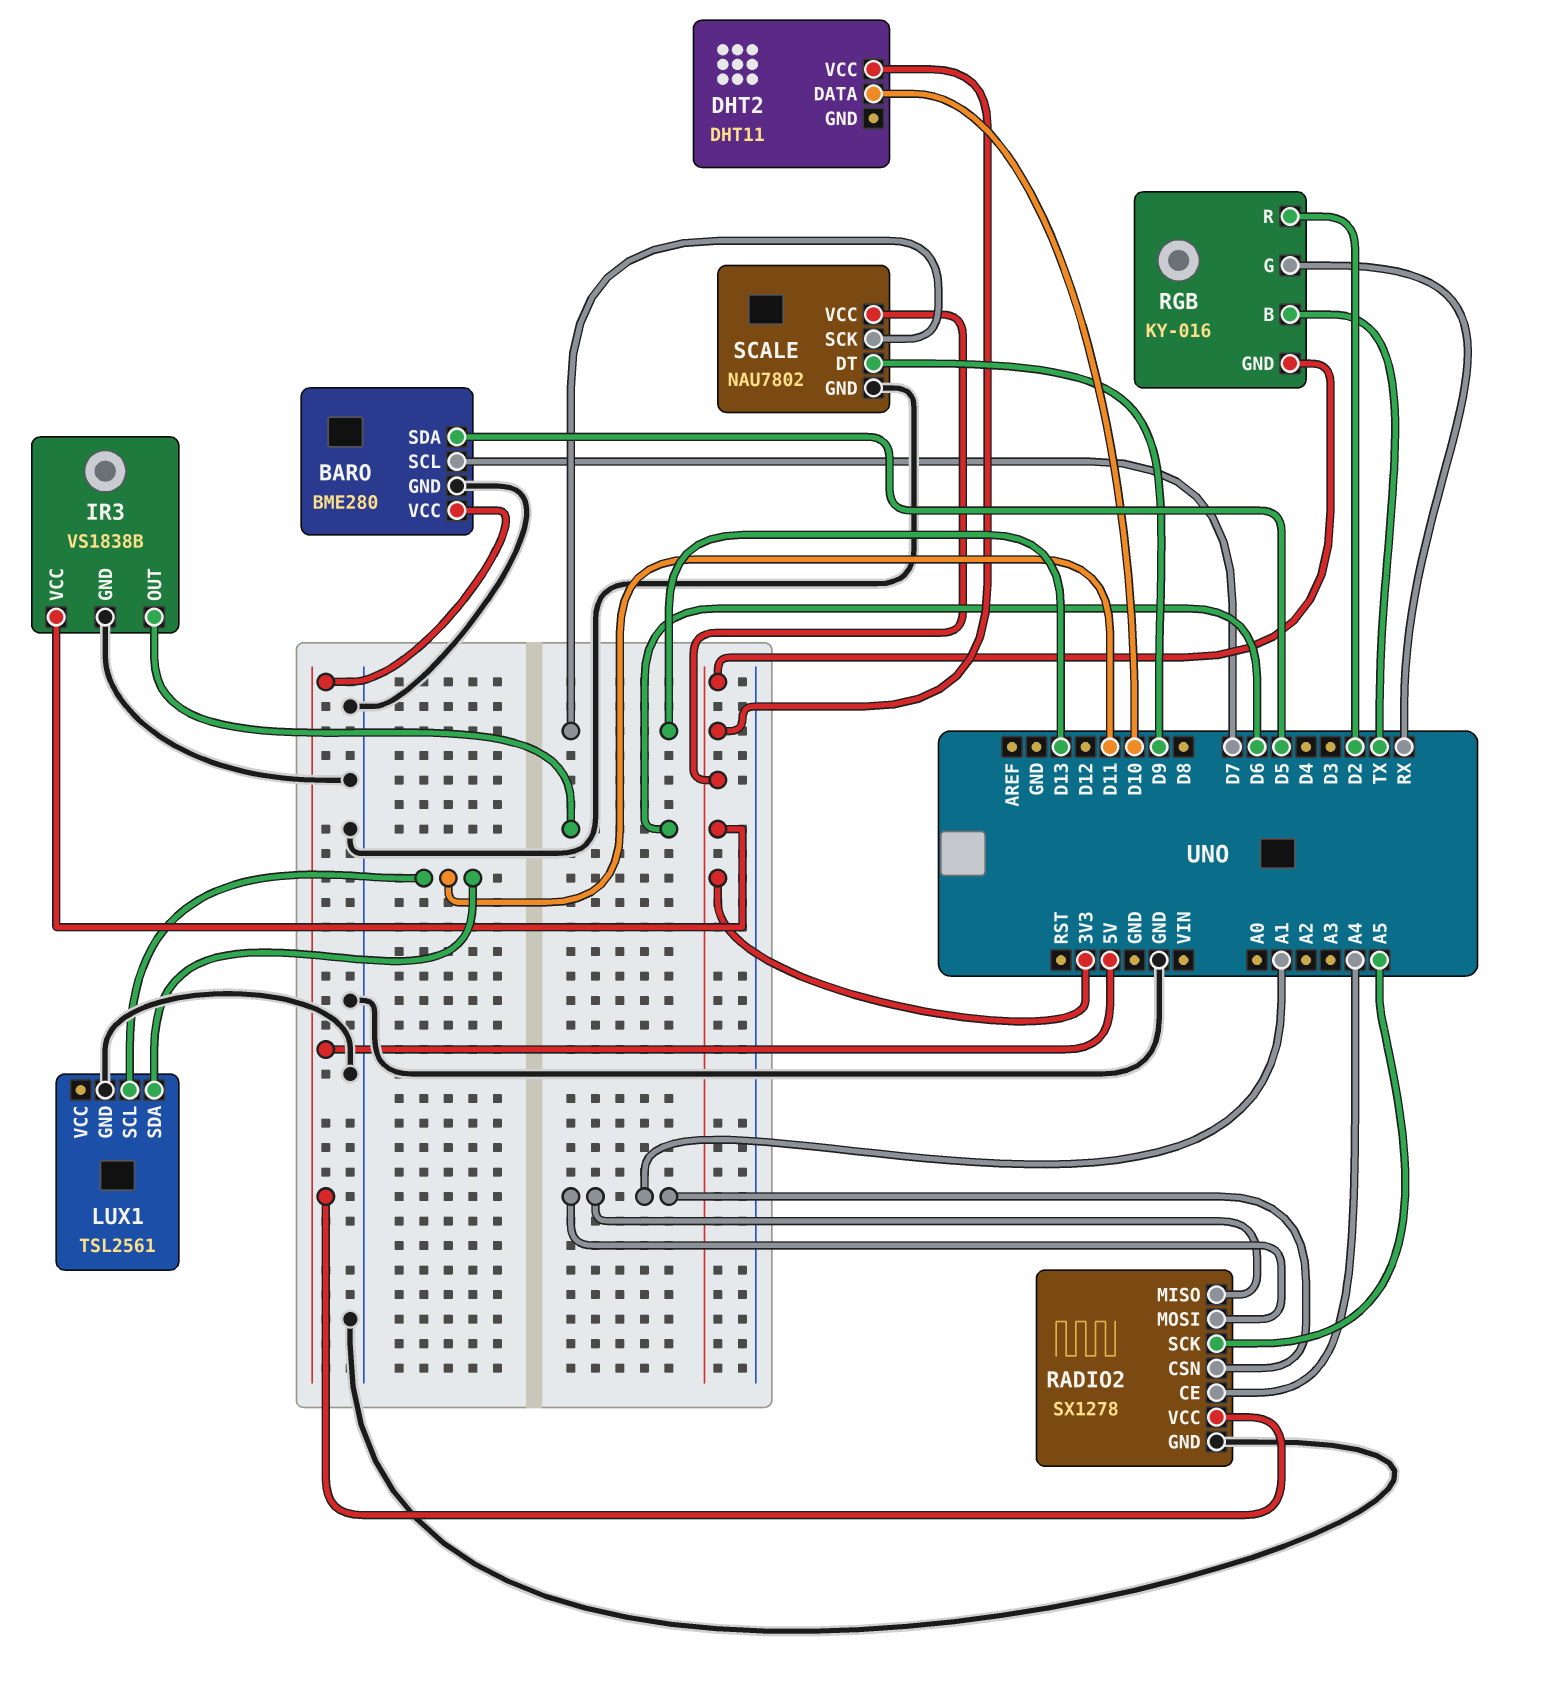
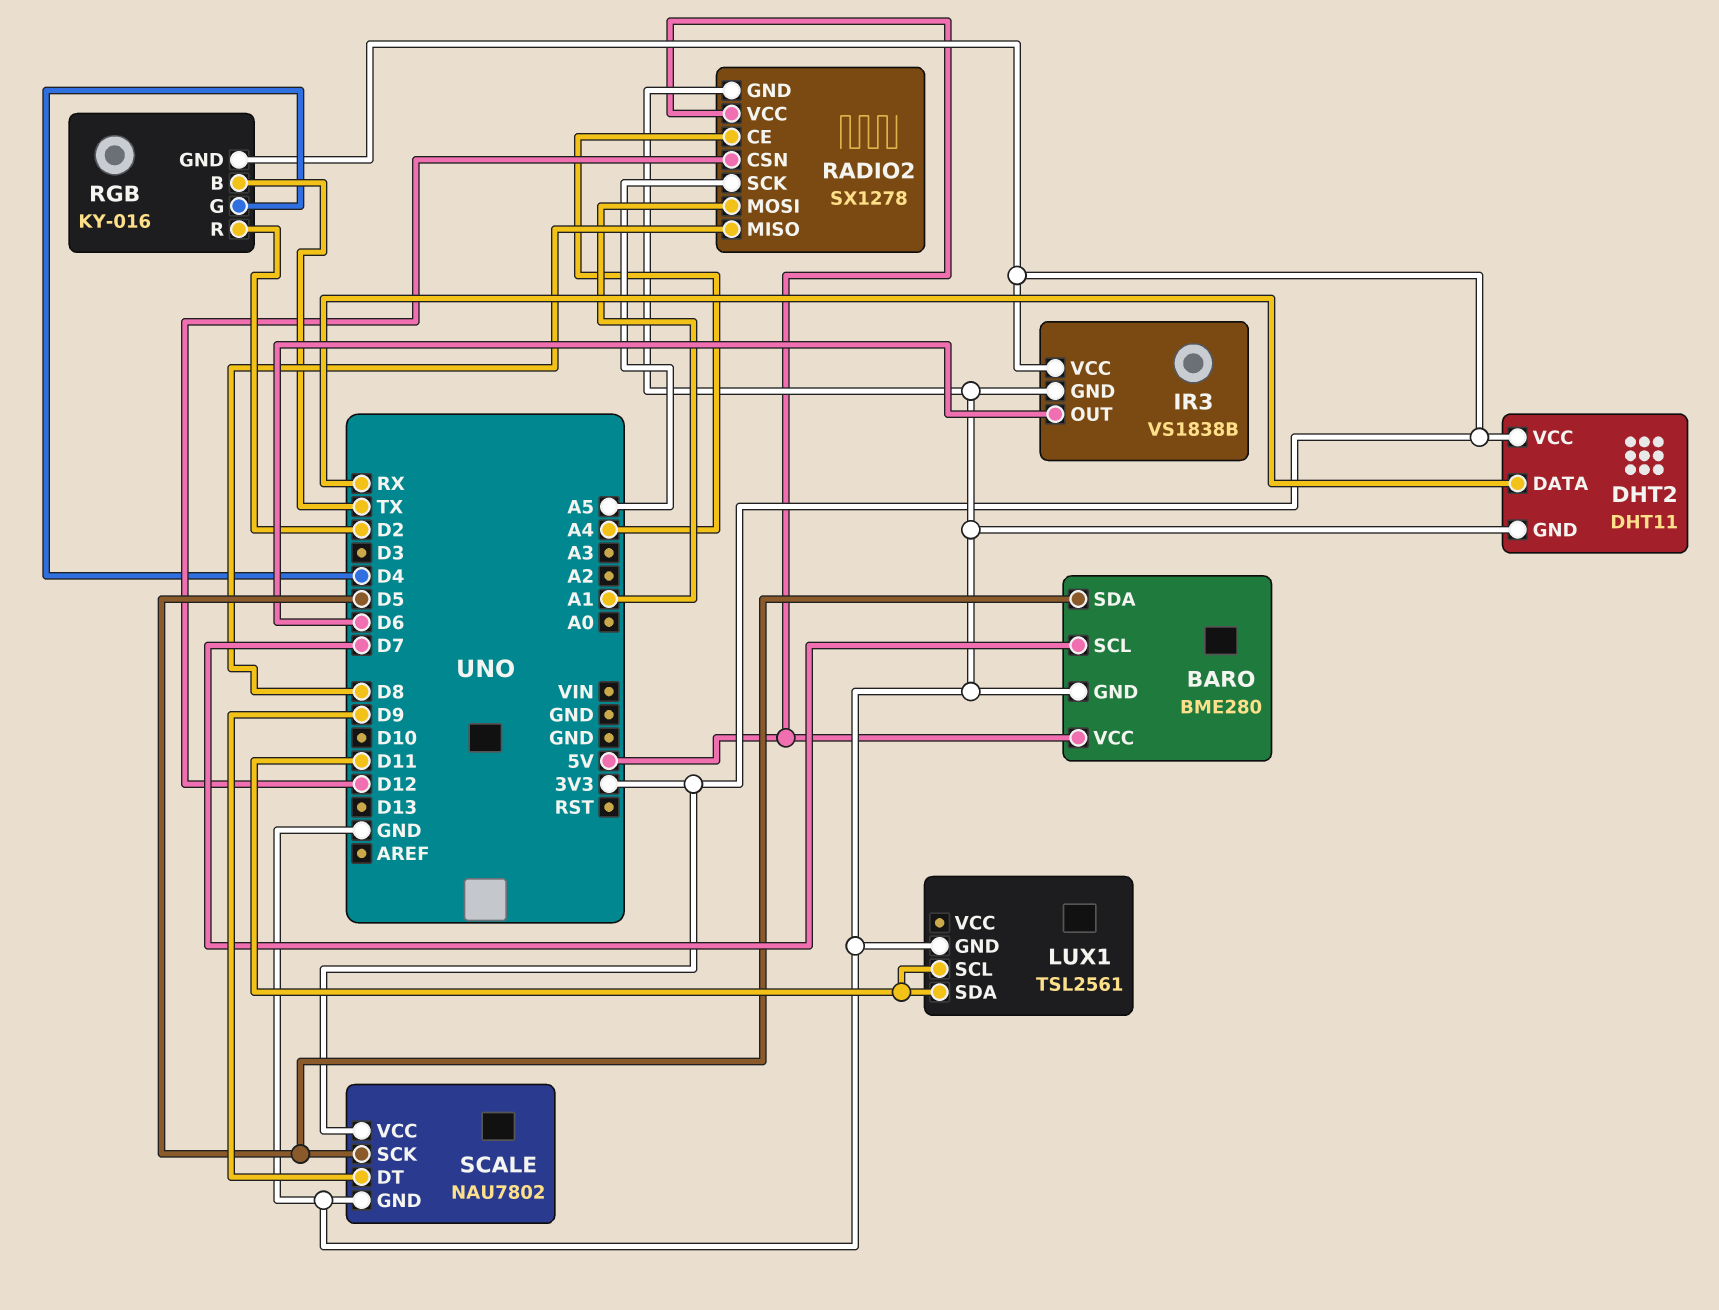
DHT2 pin DATA: D10 -> RX
DHT2 pin GND: none -> GND
RADIO2 pin CSN: A1 -> D12
RADIO2 pin MISO: A1 -> D8
RGB pin G: RX -> D4
SCALE pin SCK: D13 -> D5

